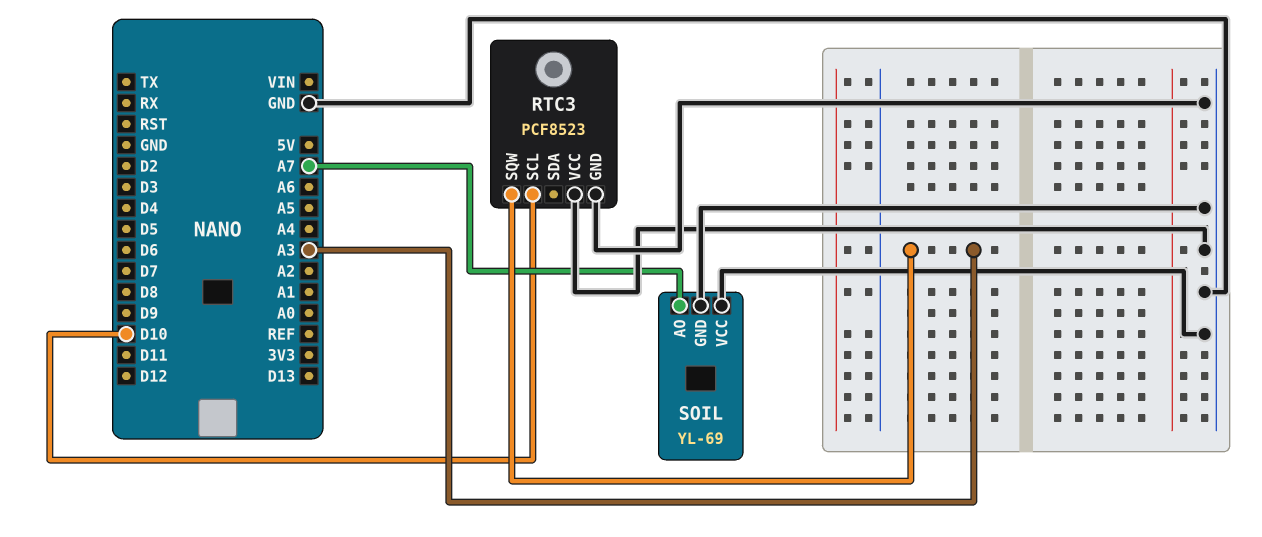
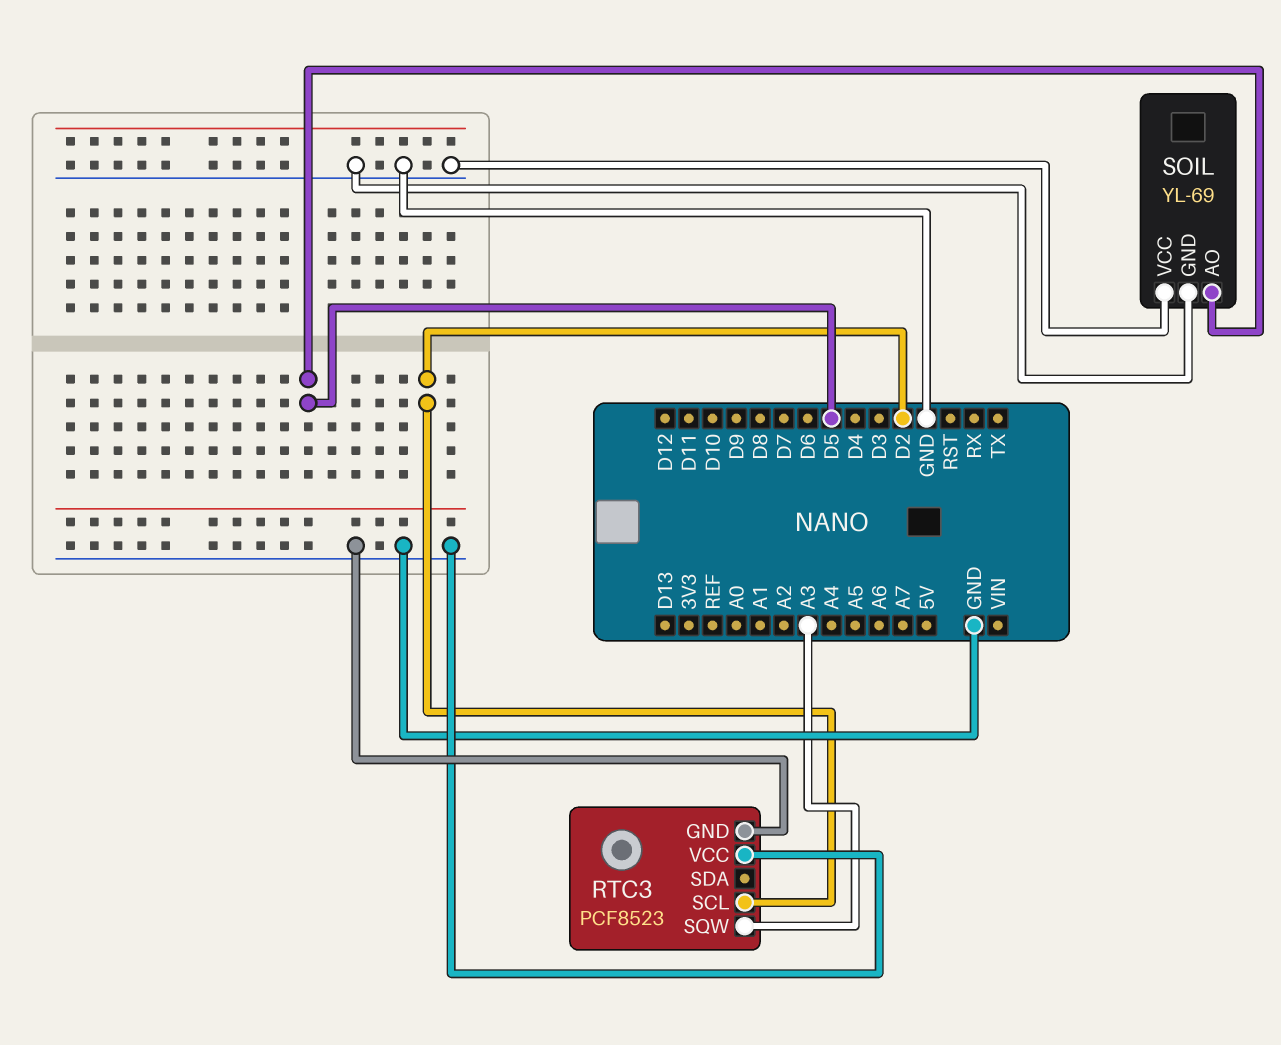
RTC3 pin SCL: D10 -> D2
SOIL pin AO: A7 -> D5

